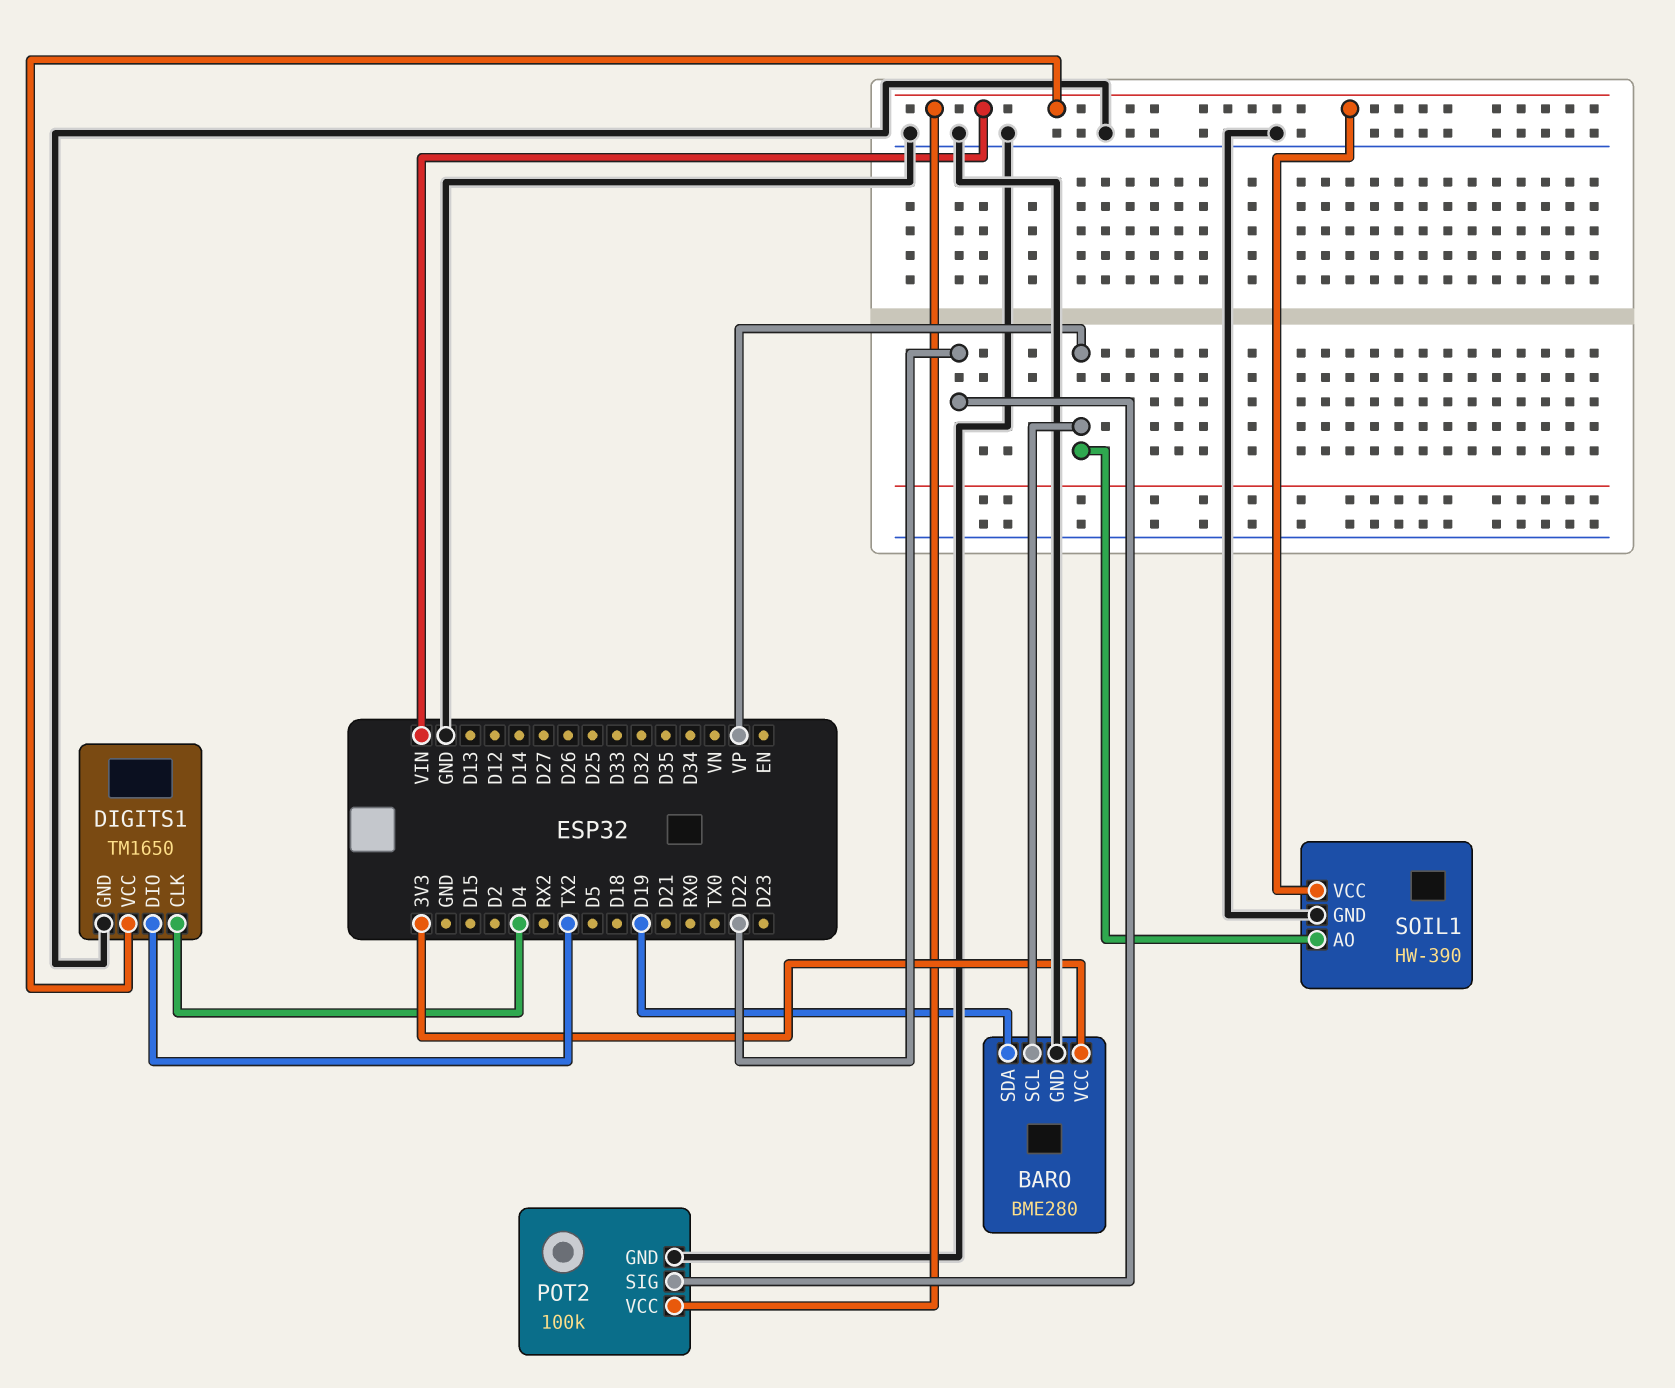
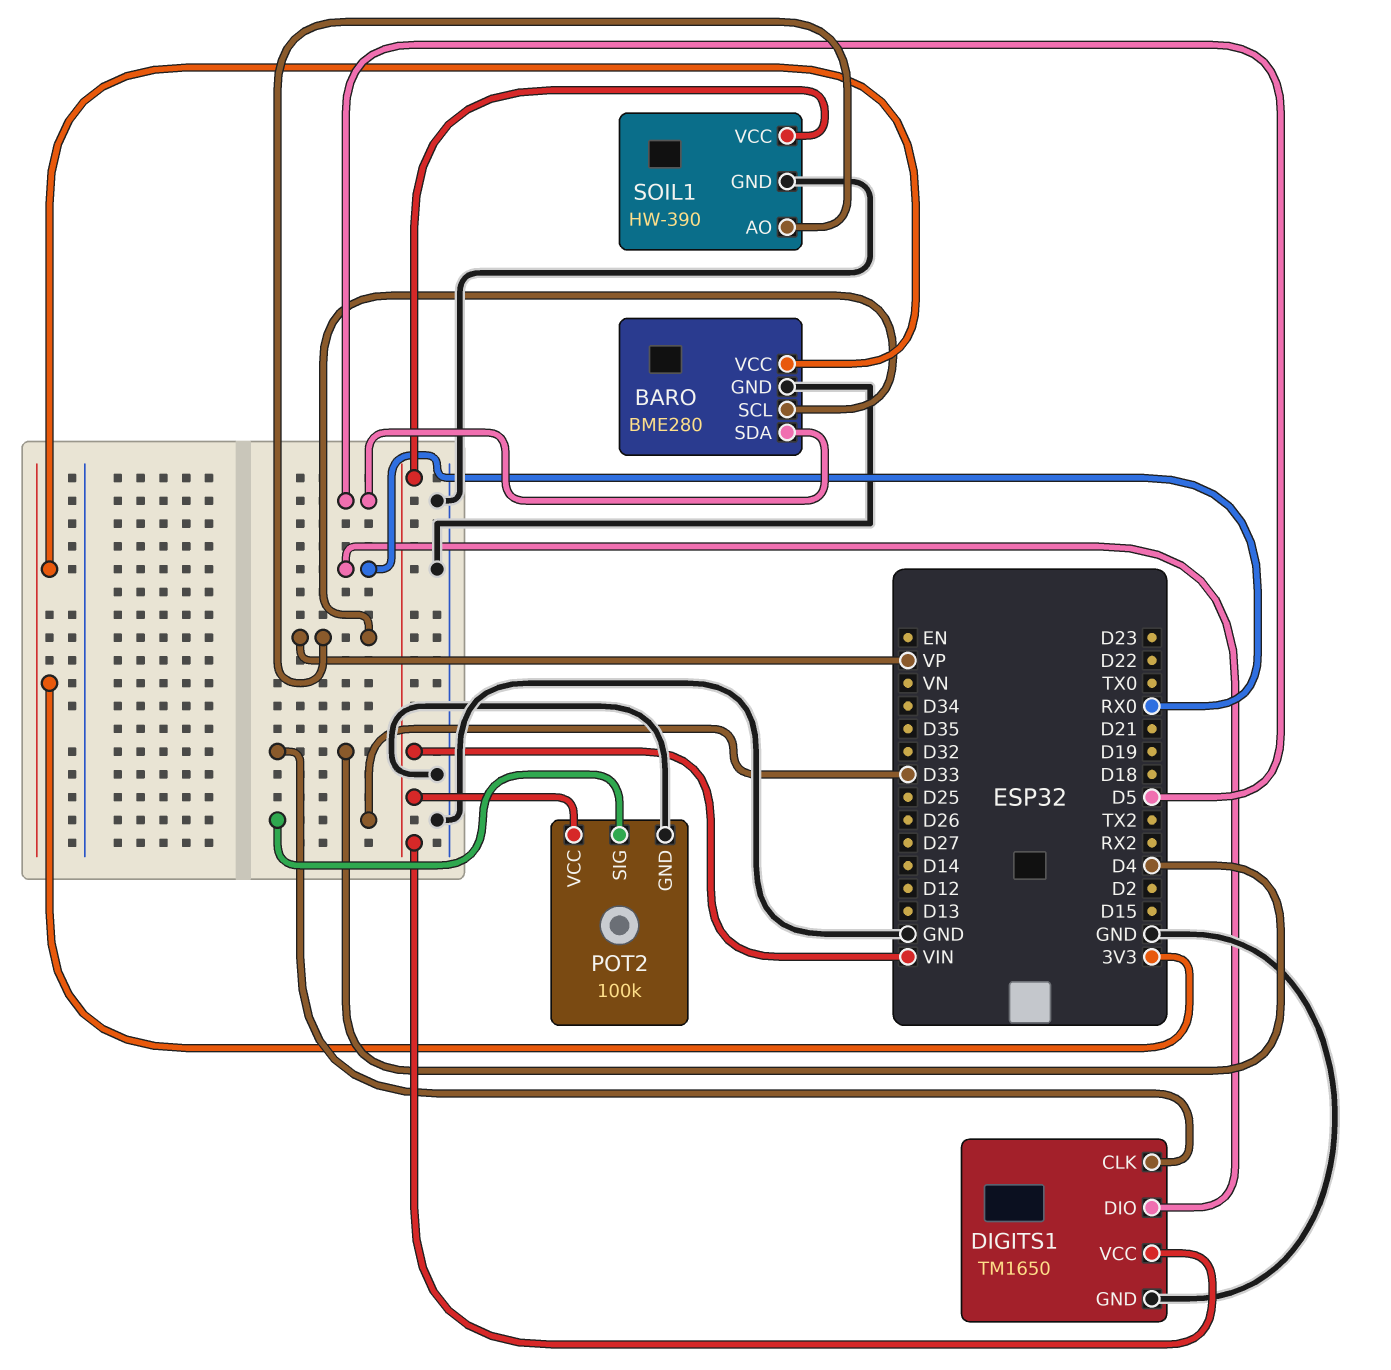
BARO pin SDA: D19 -> D5
DIGITS1 pin DIO: TX2 -> RX0
POT2 pin SIG: D22 -> D33

